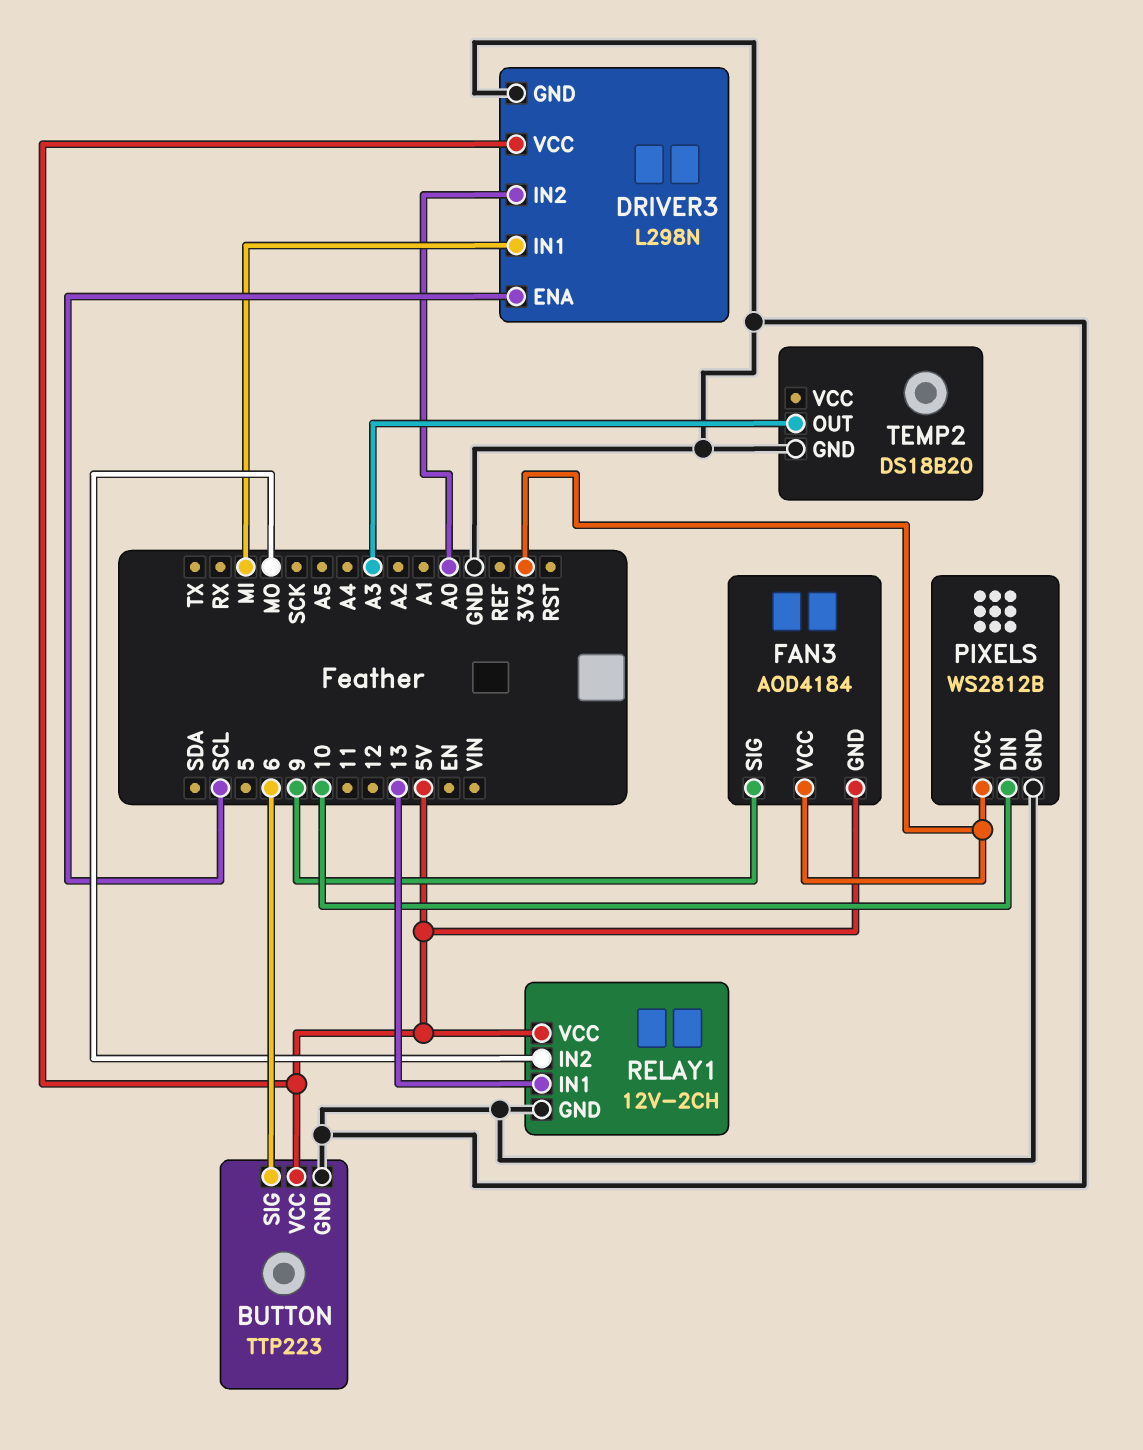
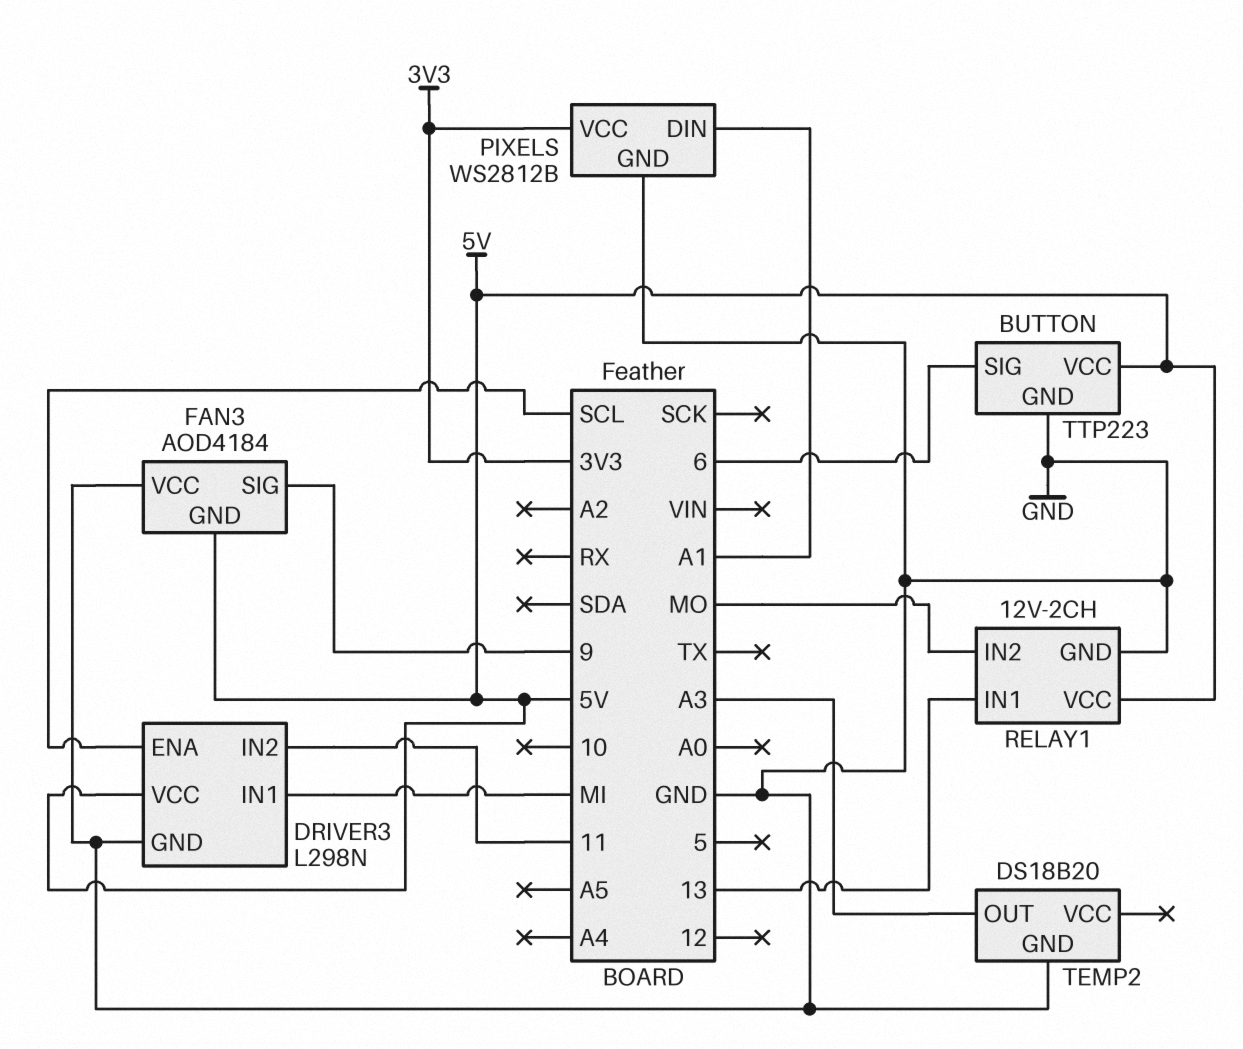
DRIVER3 pin IN2: A0 -> 11
FAN3 pin VCC: 3V3 -> GND
PIXELS pin DIN: 10 -> A1

